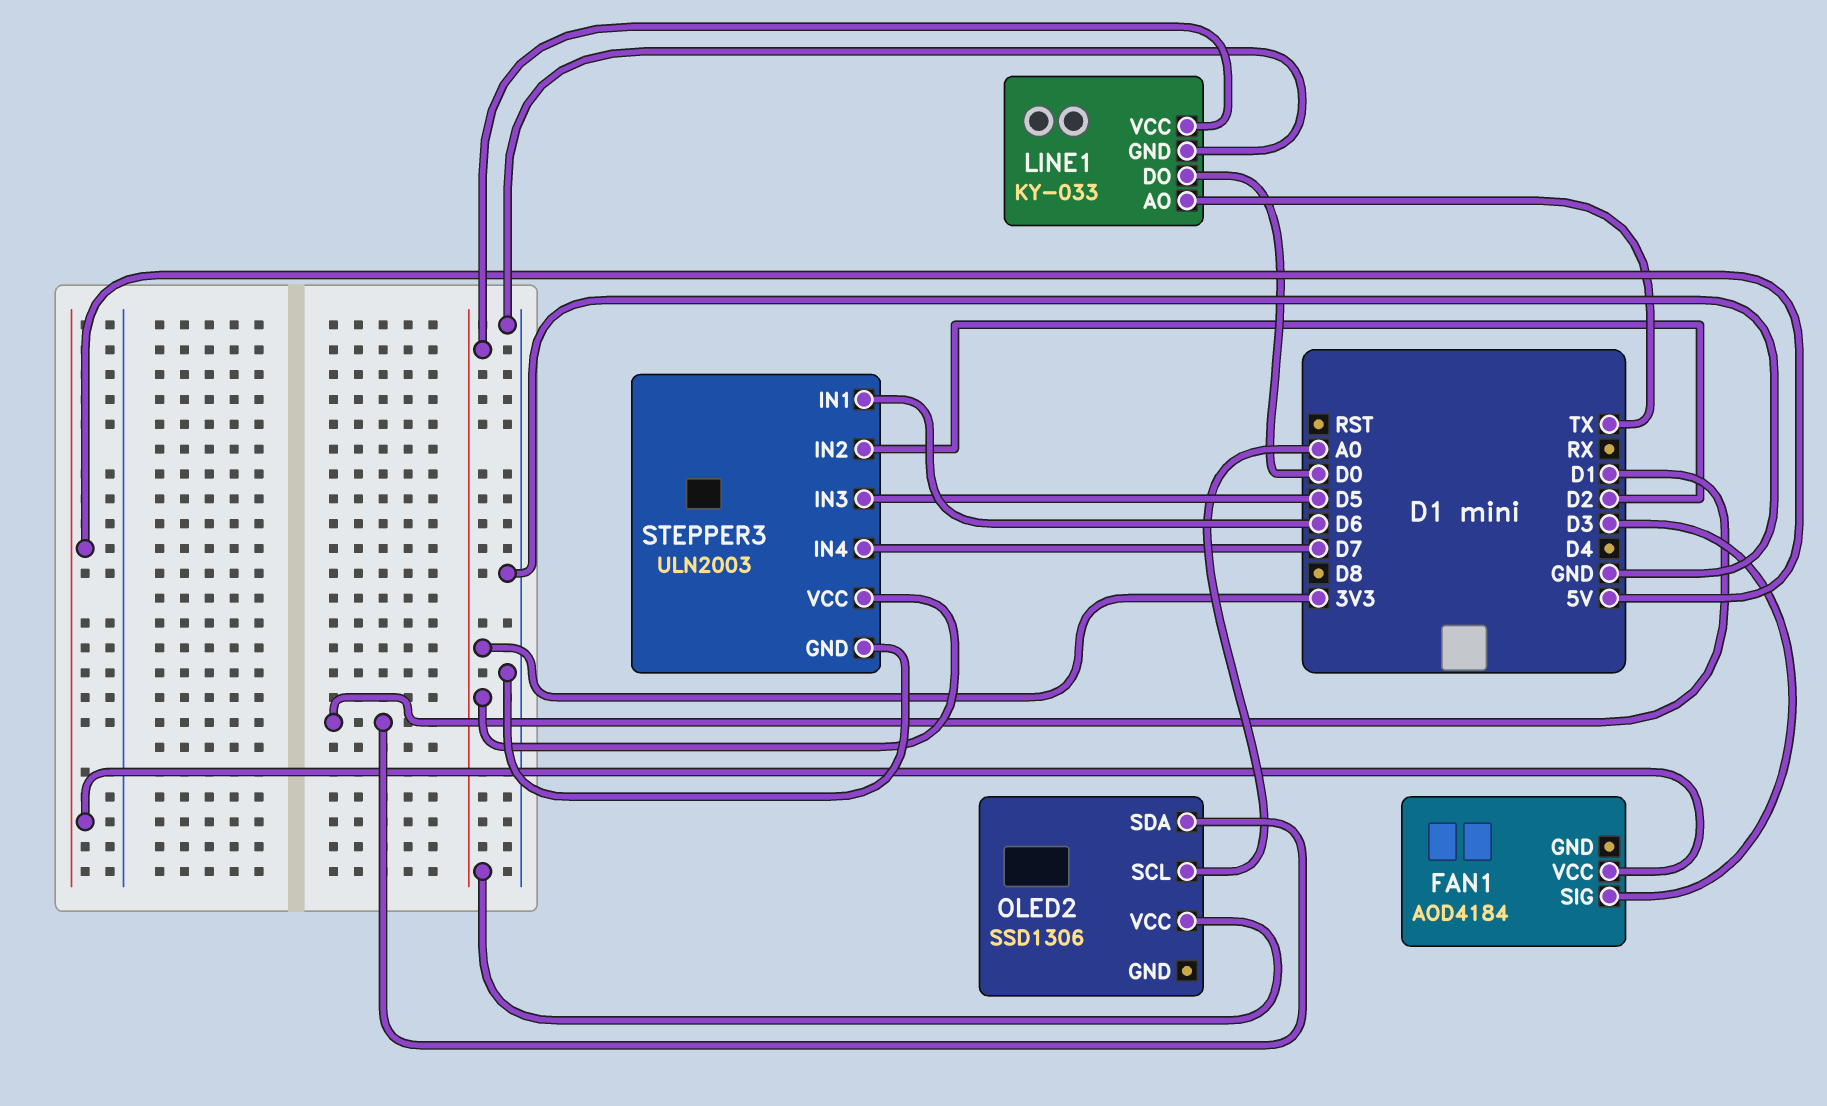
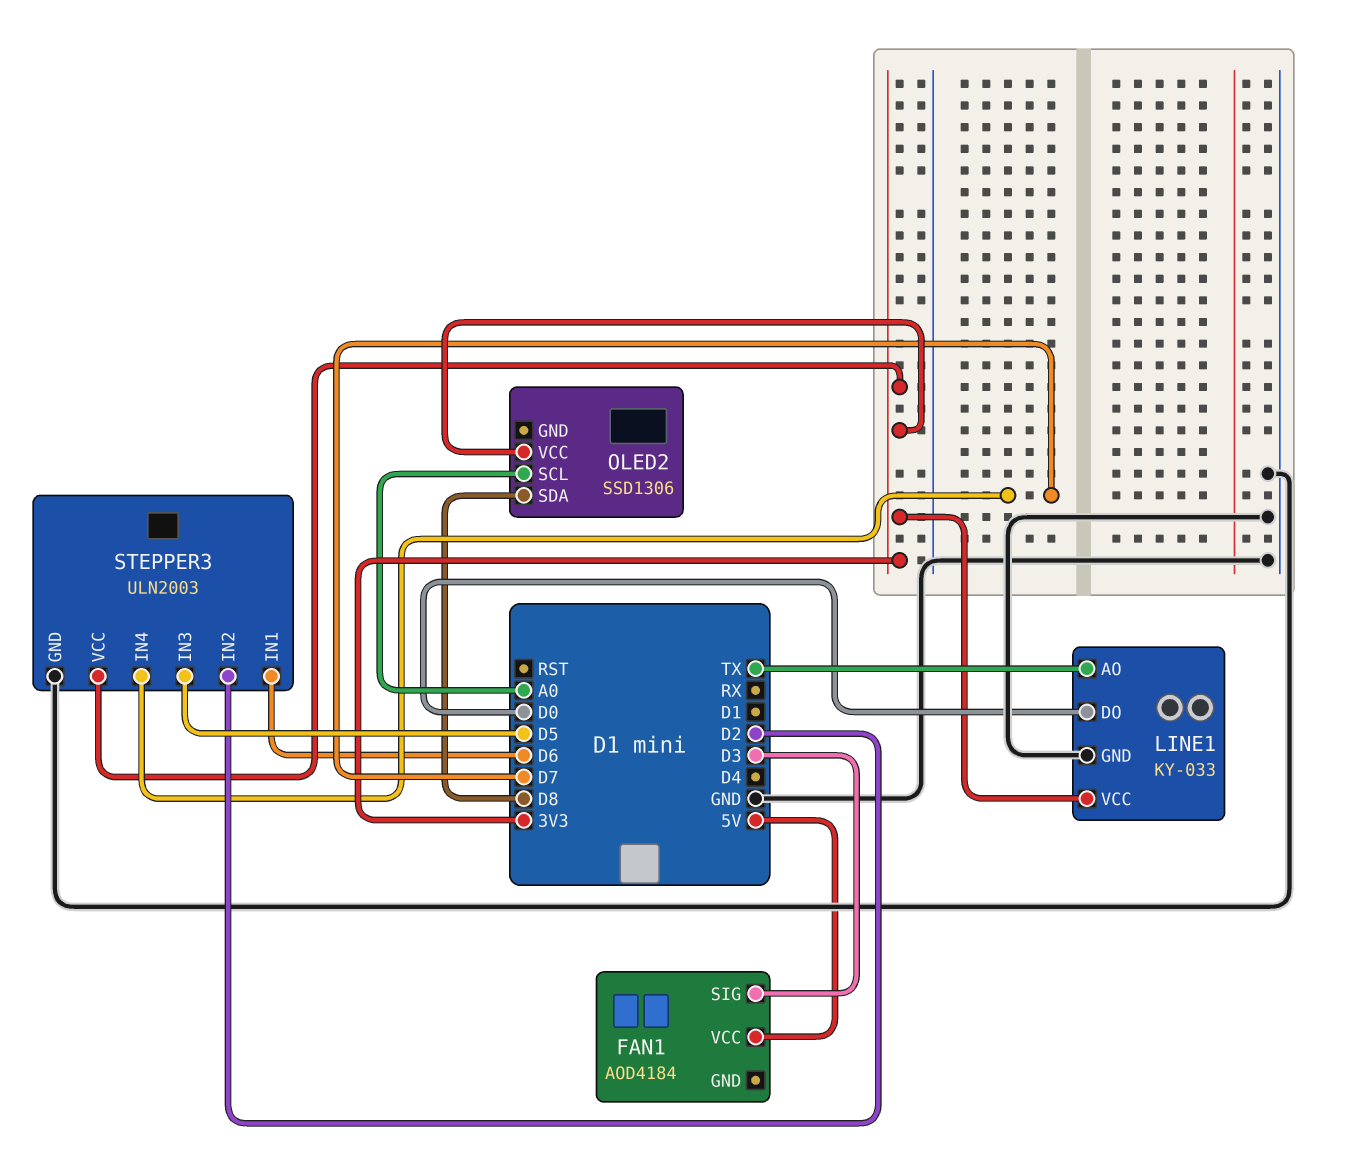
OLED2 pin SDA: D1 -> D8

